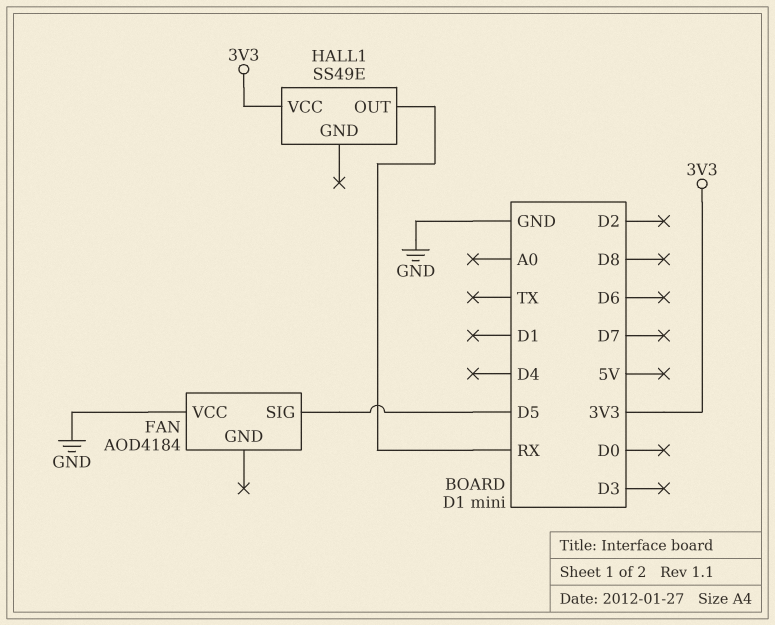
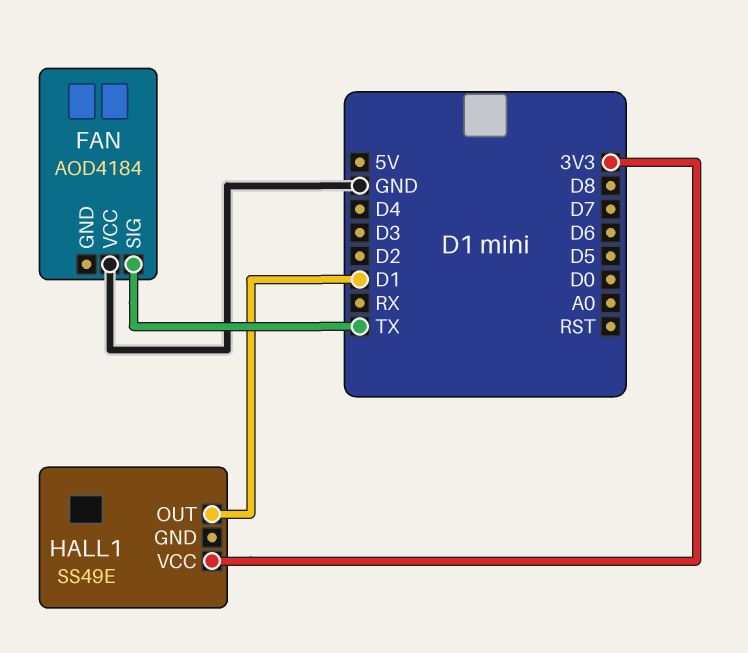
FAN pin SIG: D5 -> TX
HALL1 pin OUT: RX -> D1

